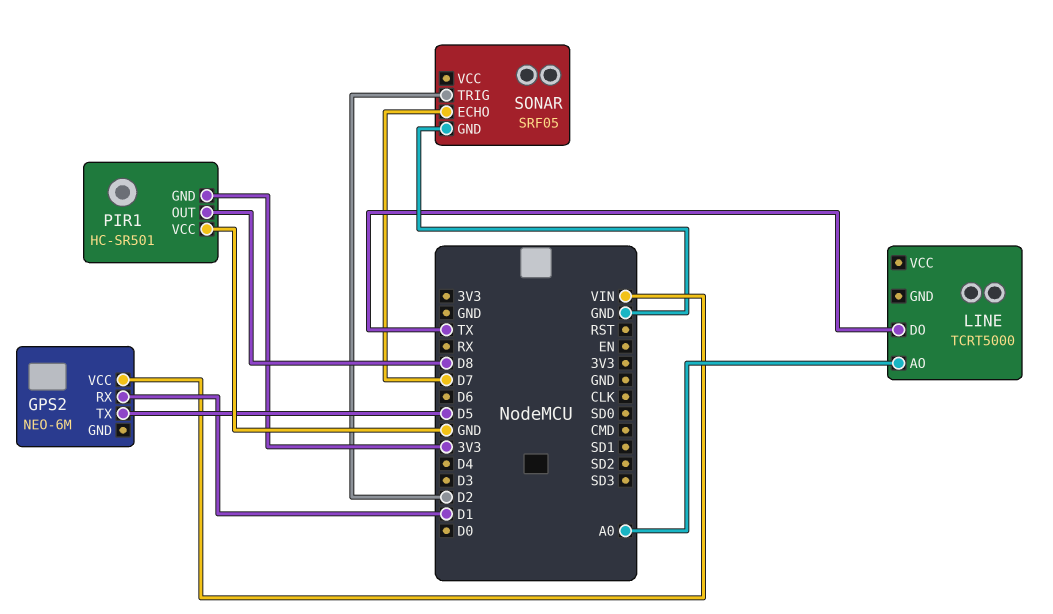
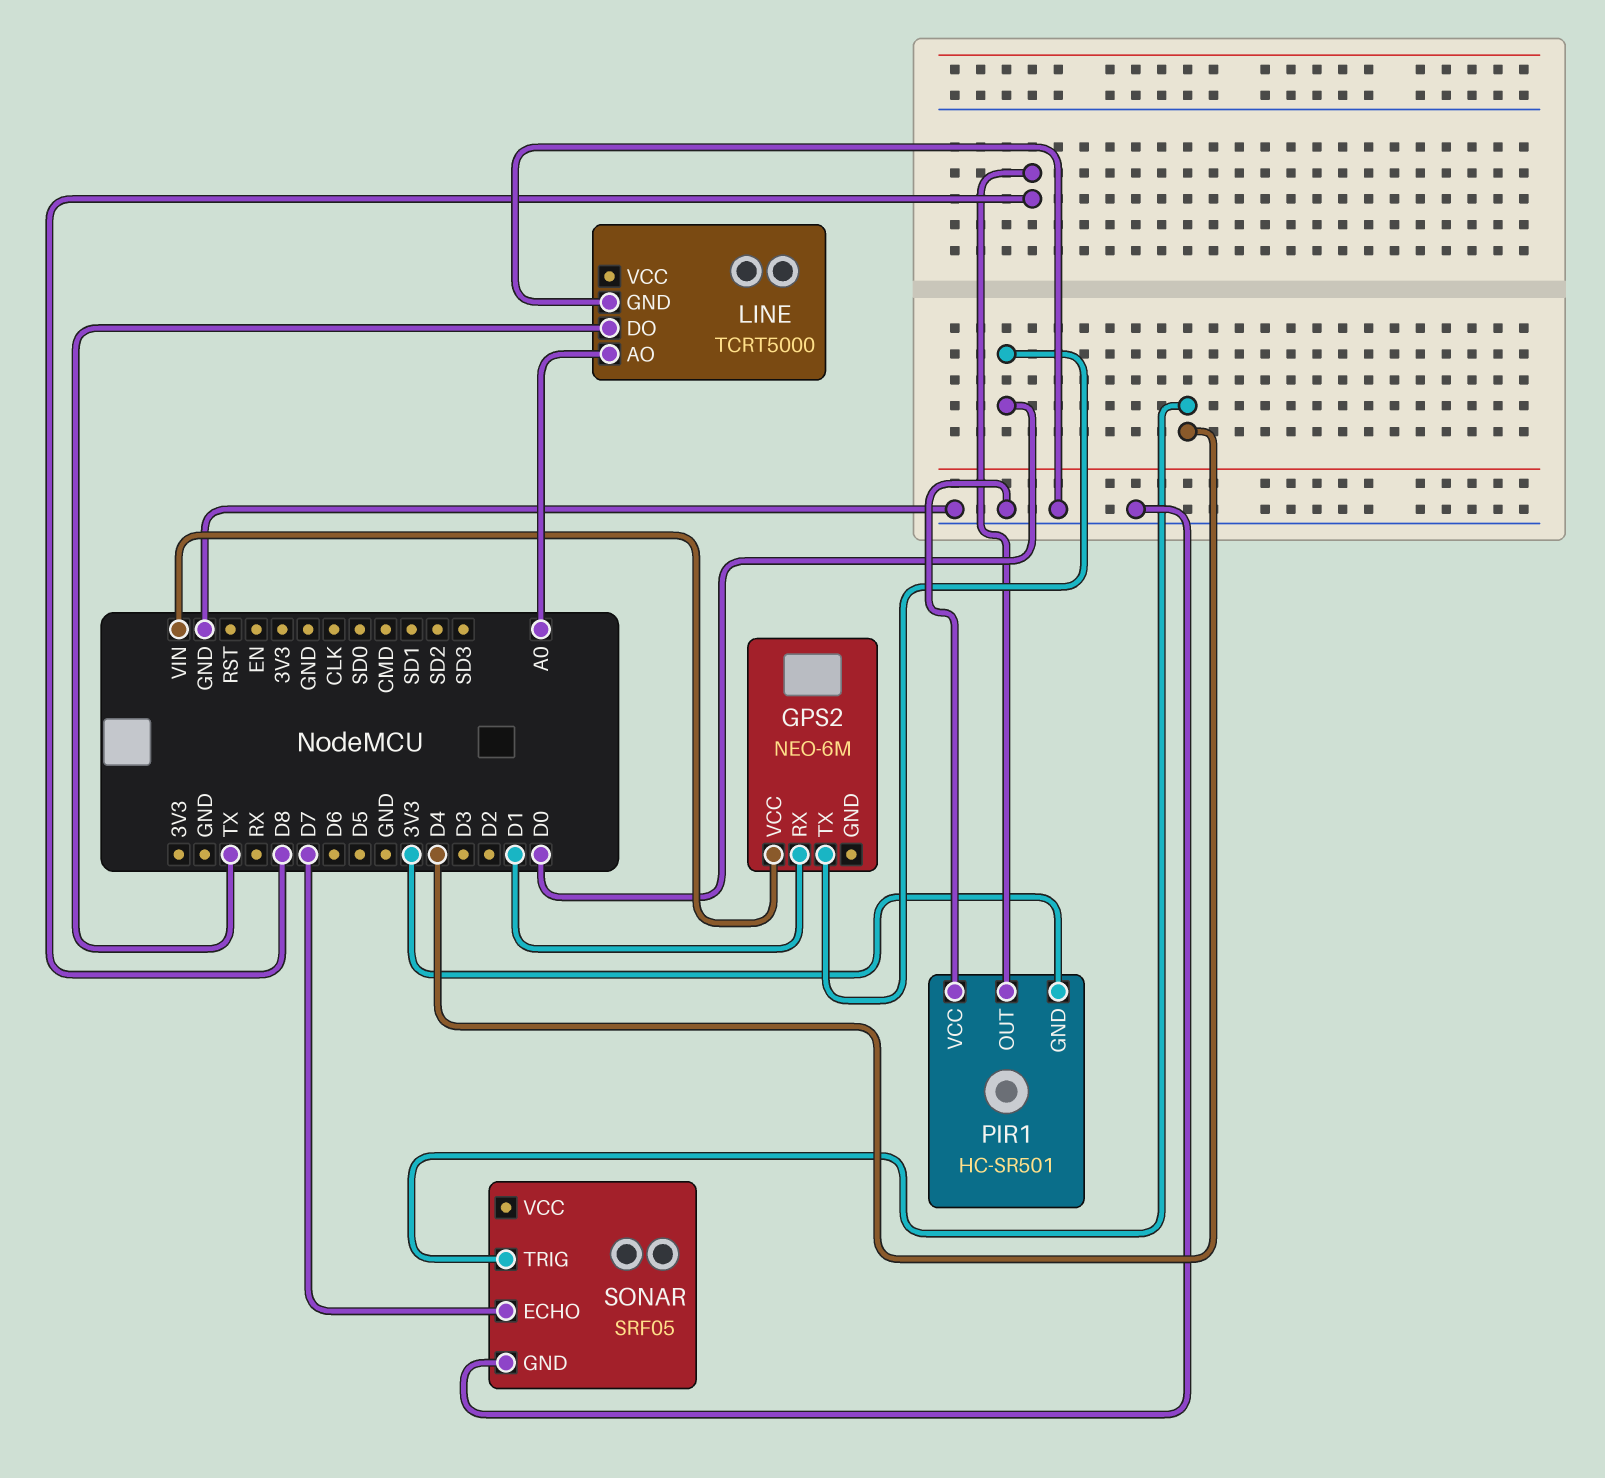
GPS2 pin TX: D5 -> D0
LINE pin GND: none -> GND
SONAR pin TRIG: D2 -> D4

